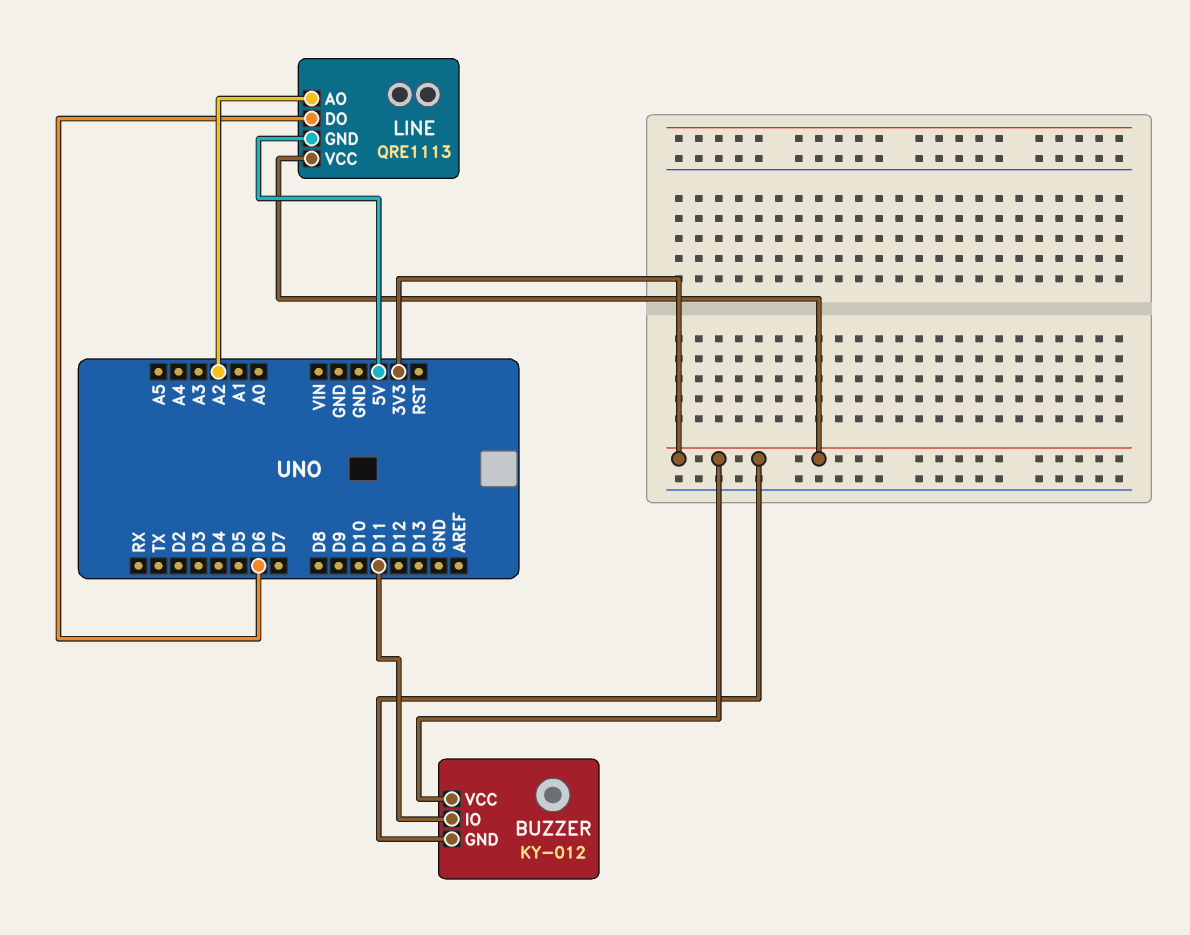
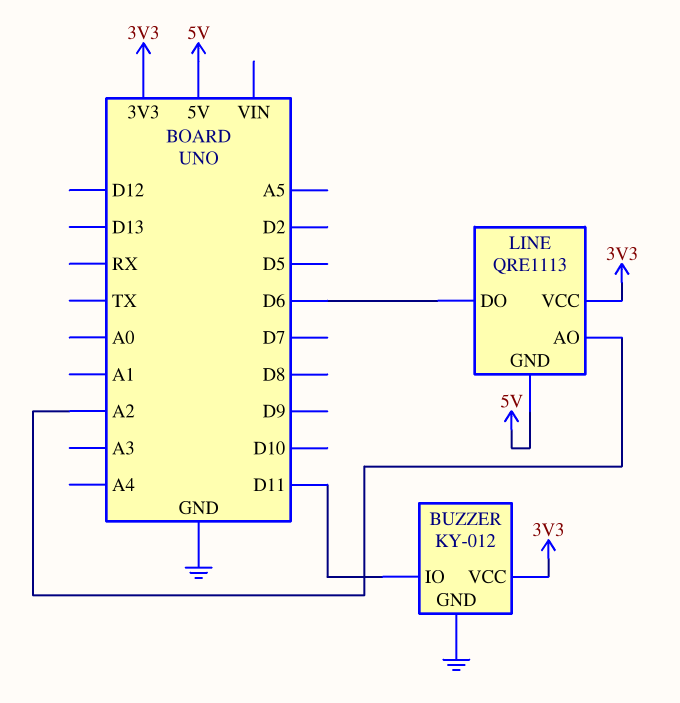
BUZZER pin GND: 3V3 -> GND

